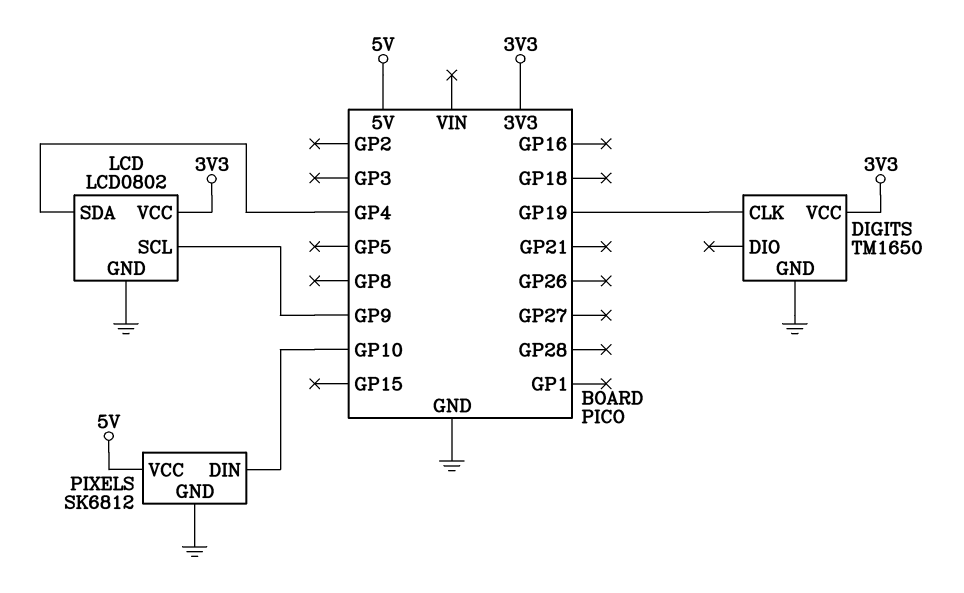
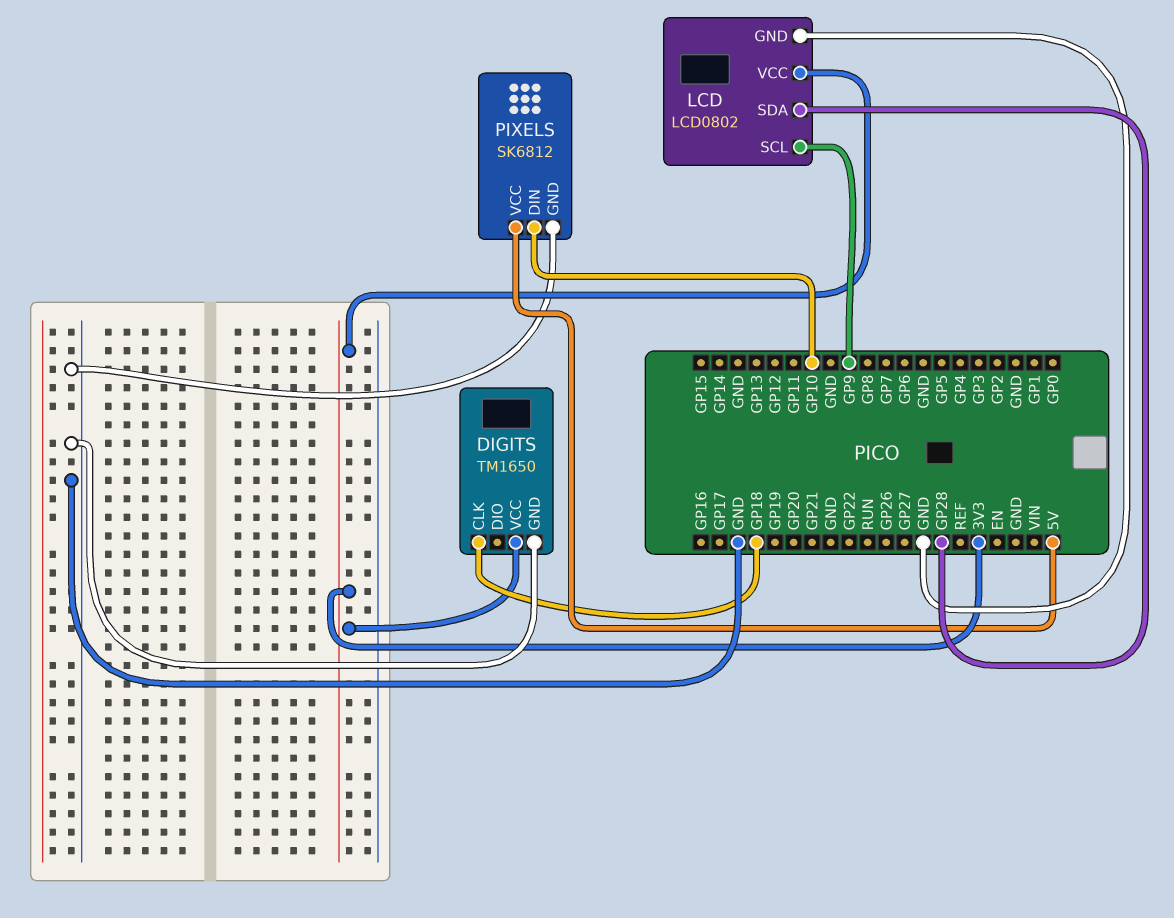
DIGITS pin CLK: GP19 -> GP18
LCD pin SDA: GP4 -> GP28

